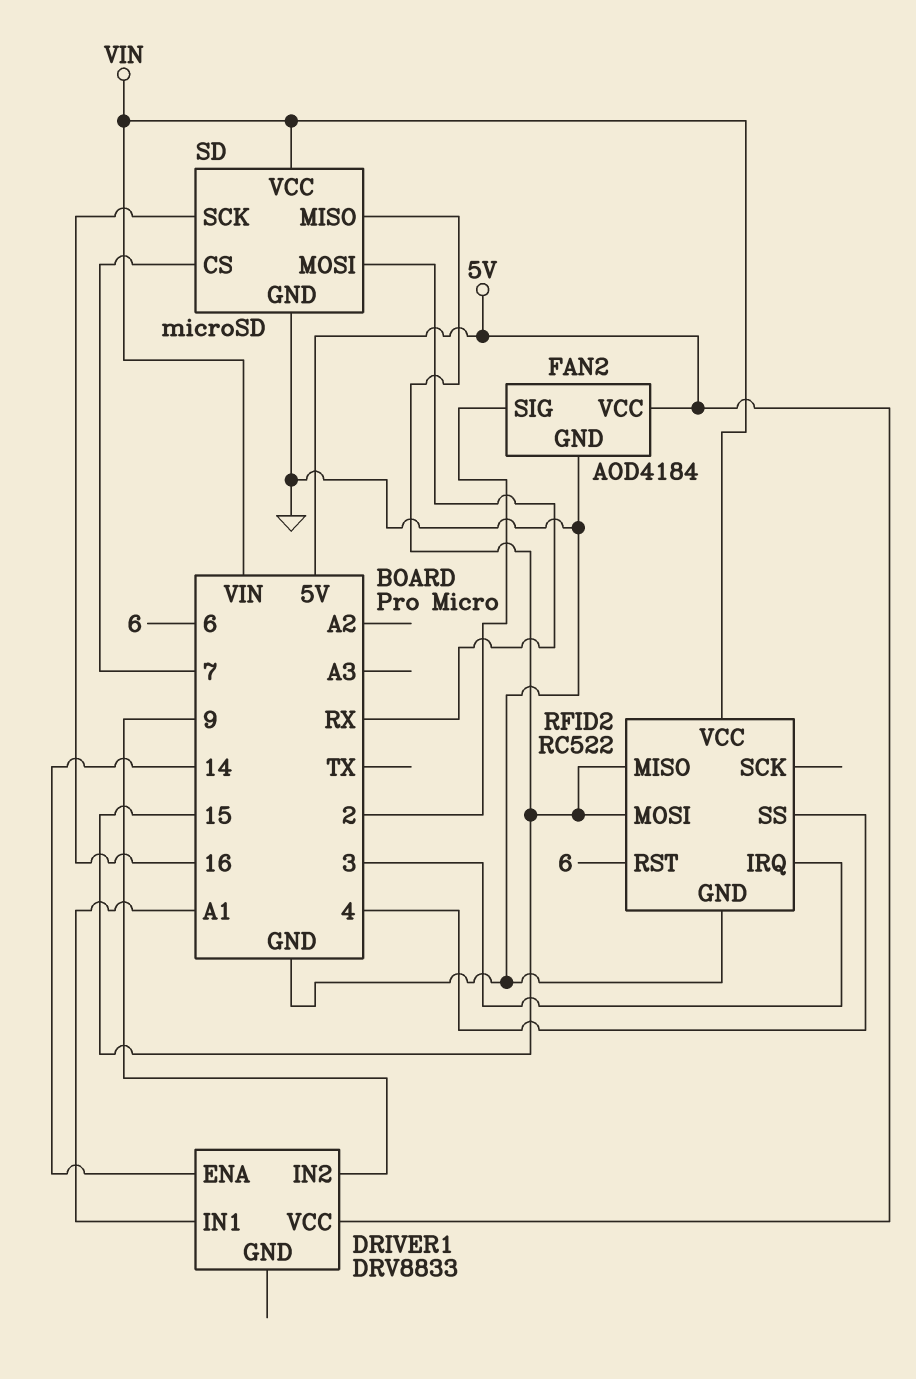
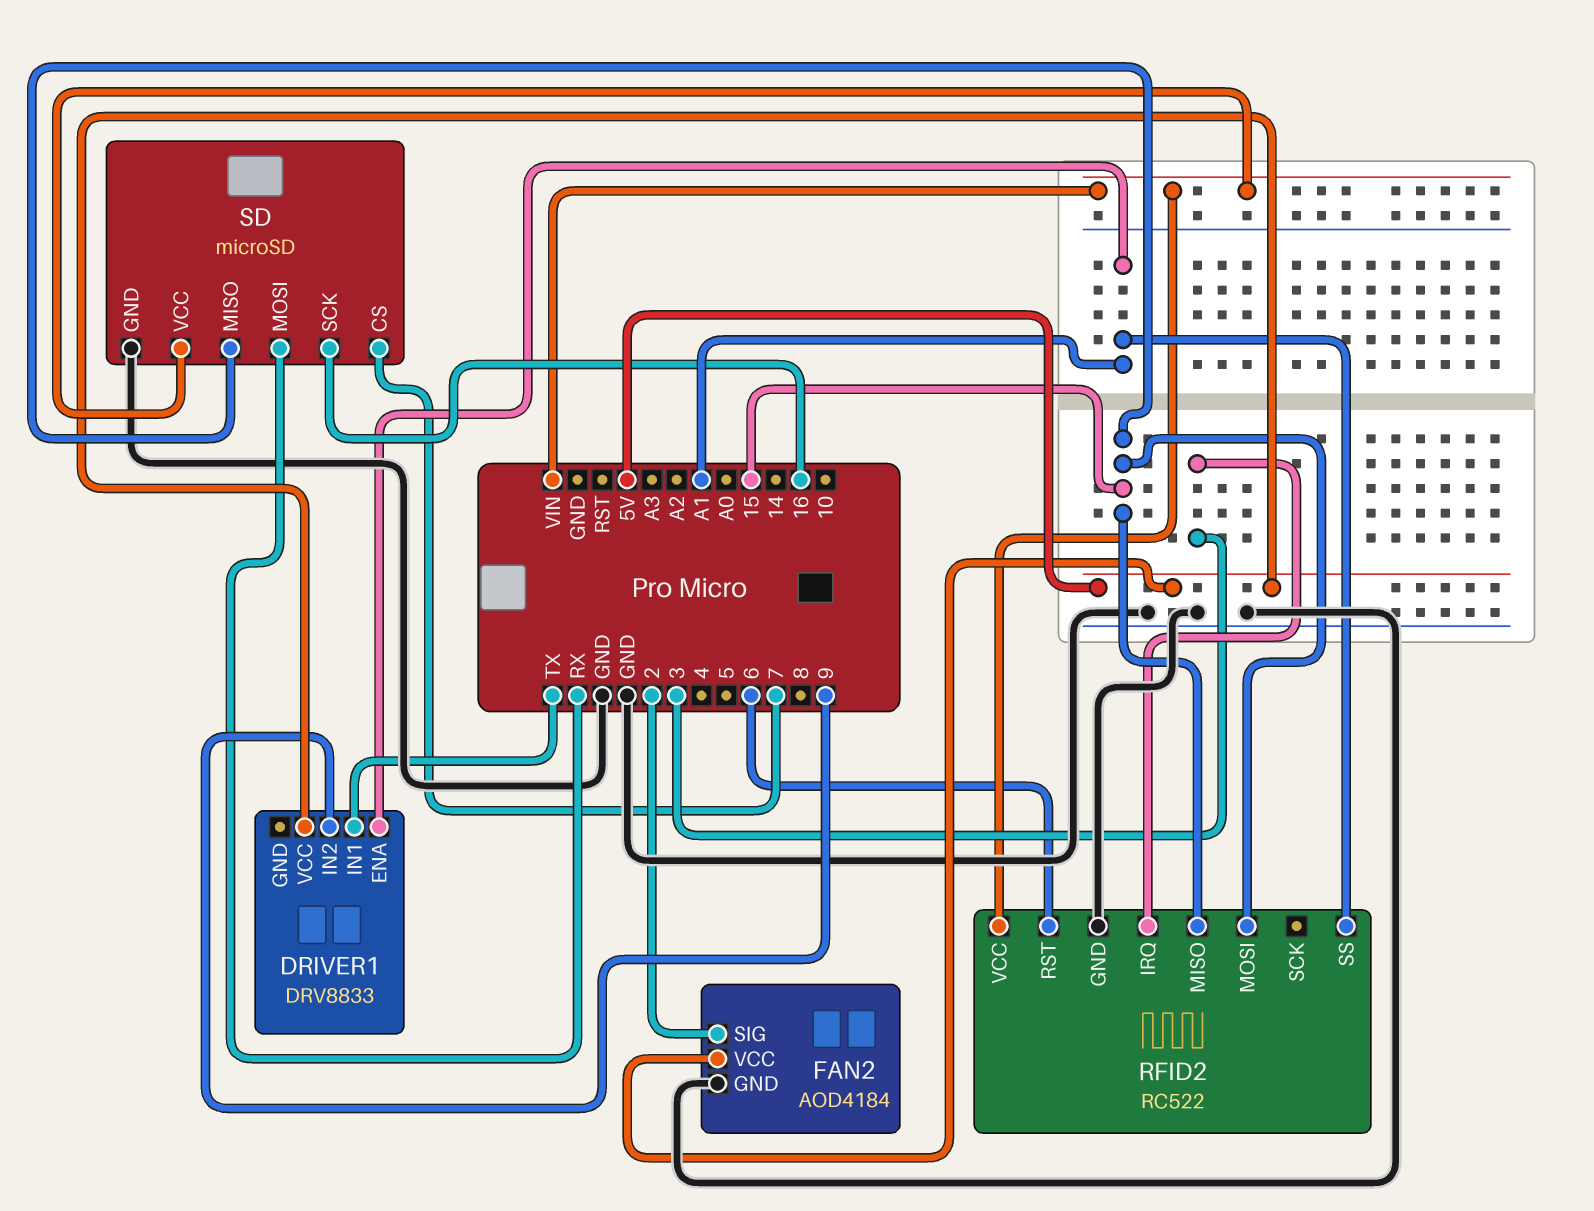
DRIVER1 pin ENA: 14 -> A1
DRIVER1 pin IN1: A1 -> TX
RFID2 pin SS: 4 -> A1

